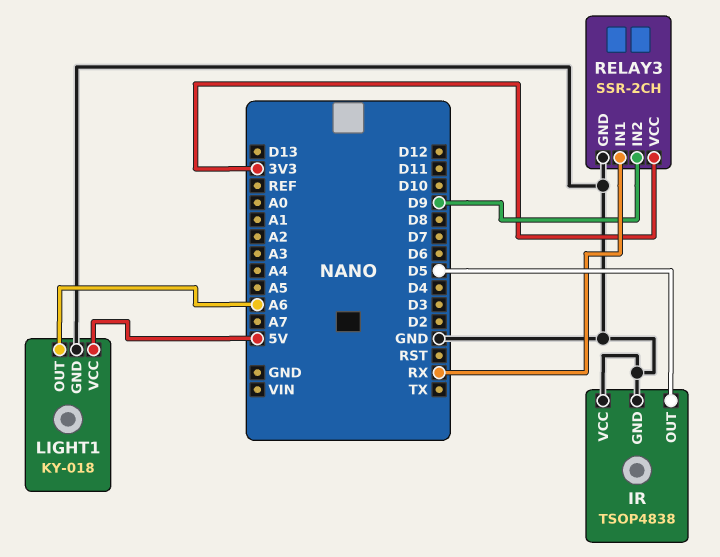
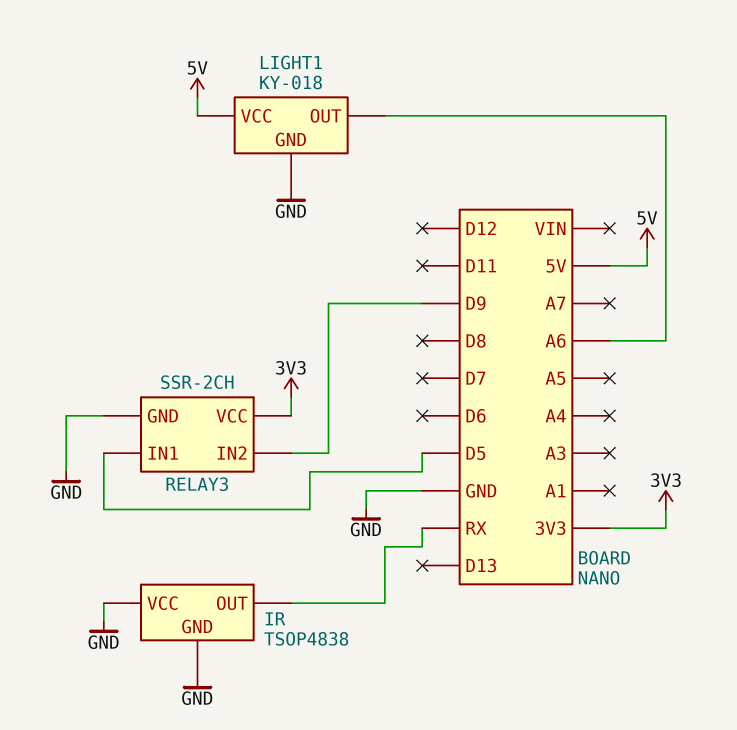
IR pin OUT: D5 -> RX
RELAY3 pin IN1: RX -> D5

